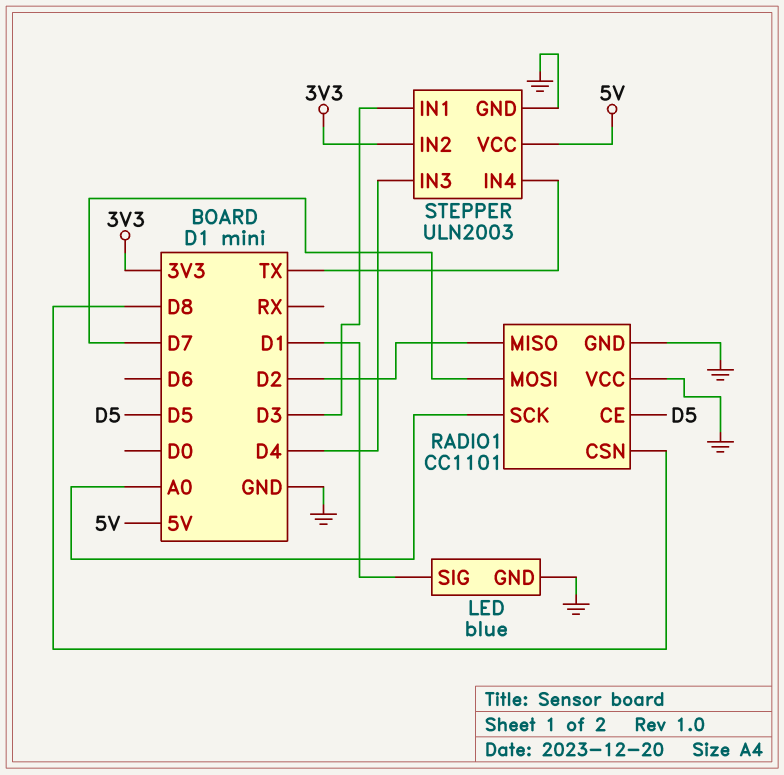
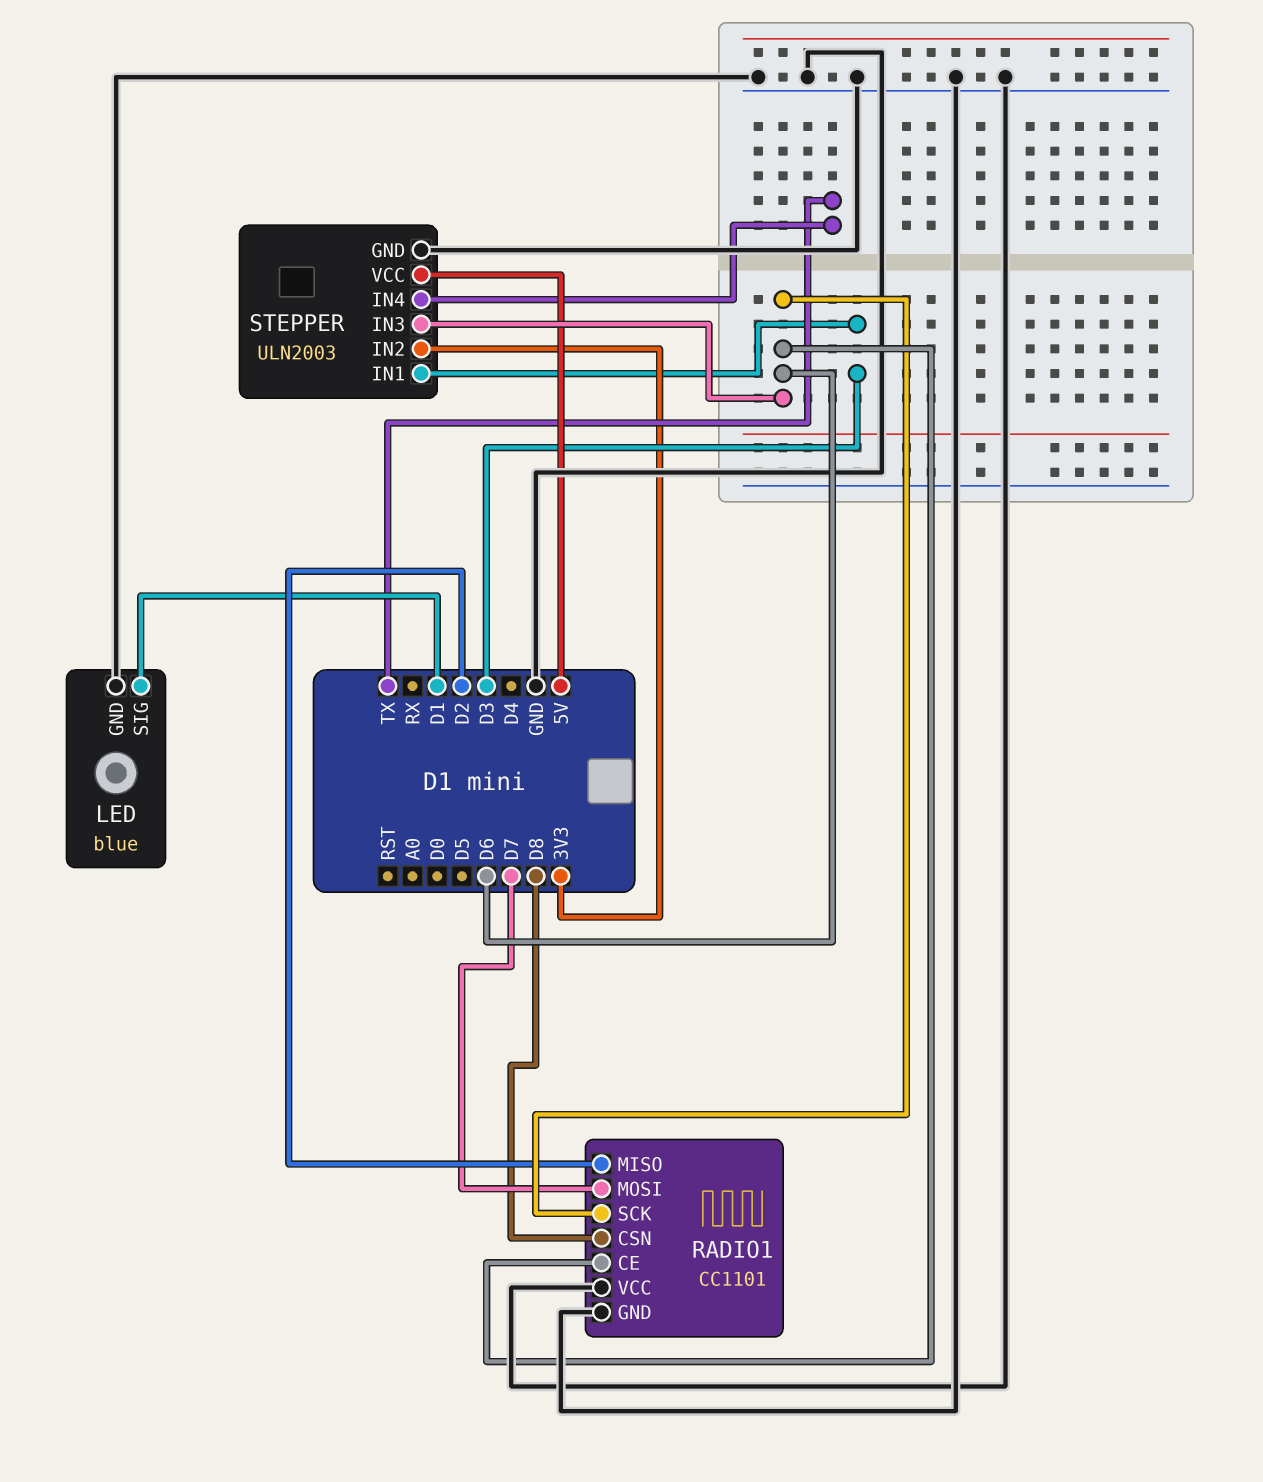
RADIO1 pin CE: D5 -> D6
RADIO1 pin SCK: A0 -> D6
STEPPER pin IN3: D4 -> D6

